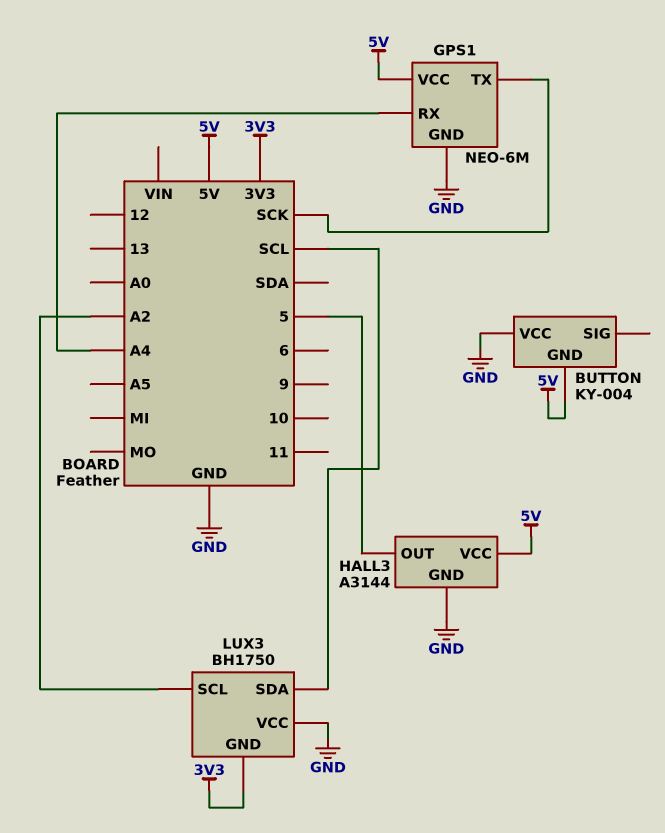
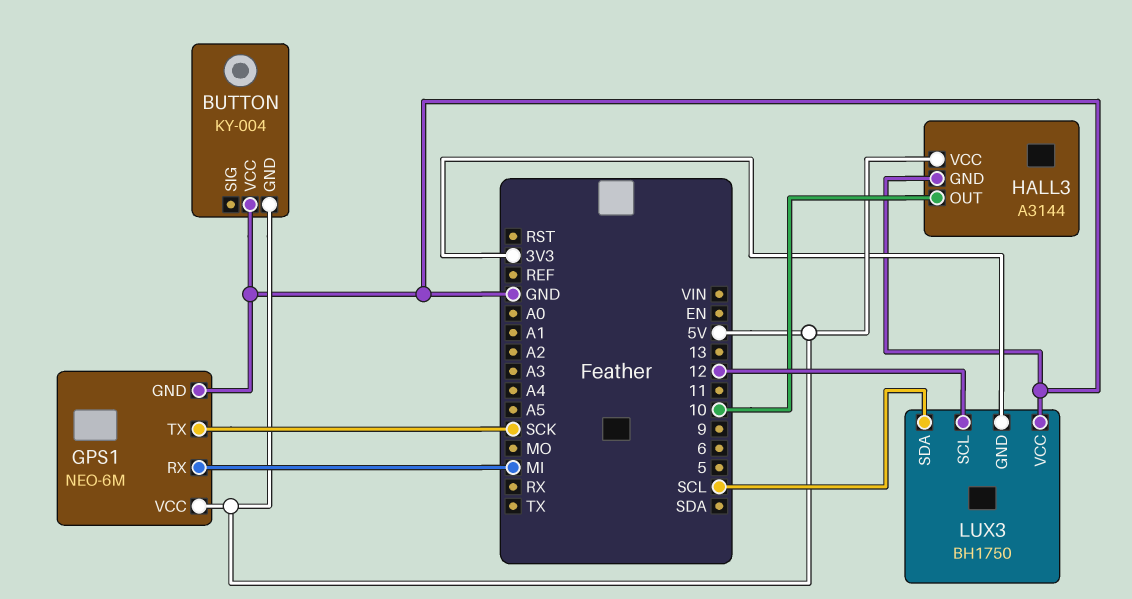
GPS1 pin RX: A4 -> MI
HALL3 pin OUT: 5 -> 10
LUX3 pin SCL: A2 -> 12

